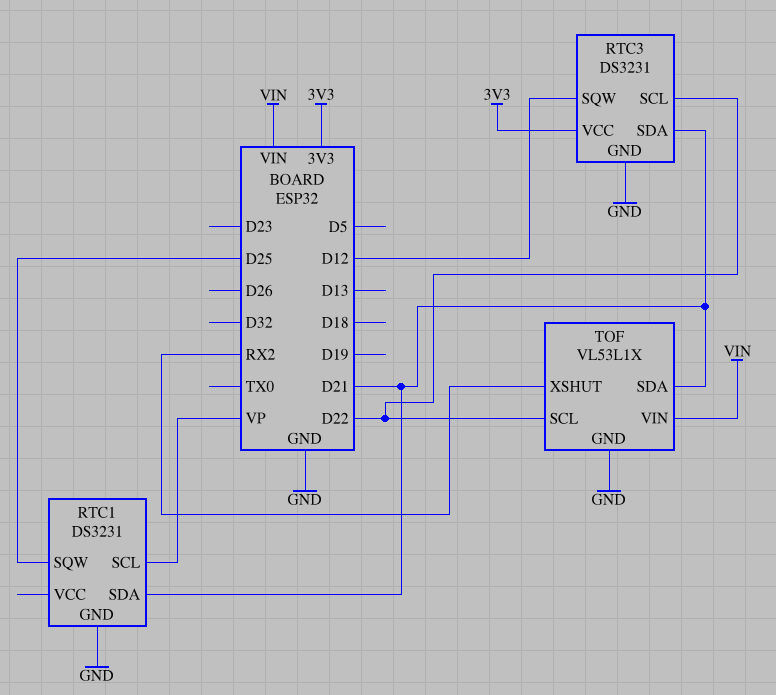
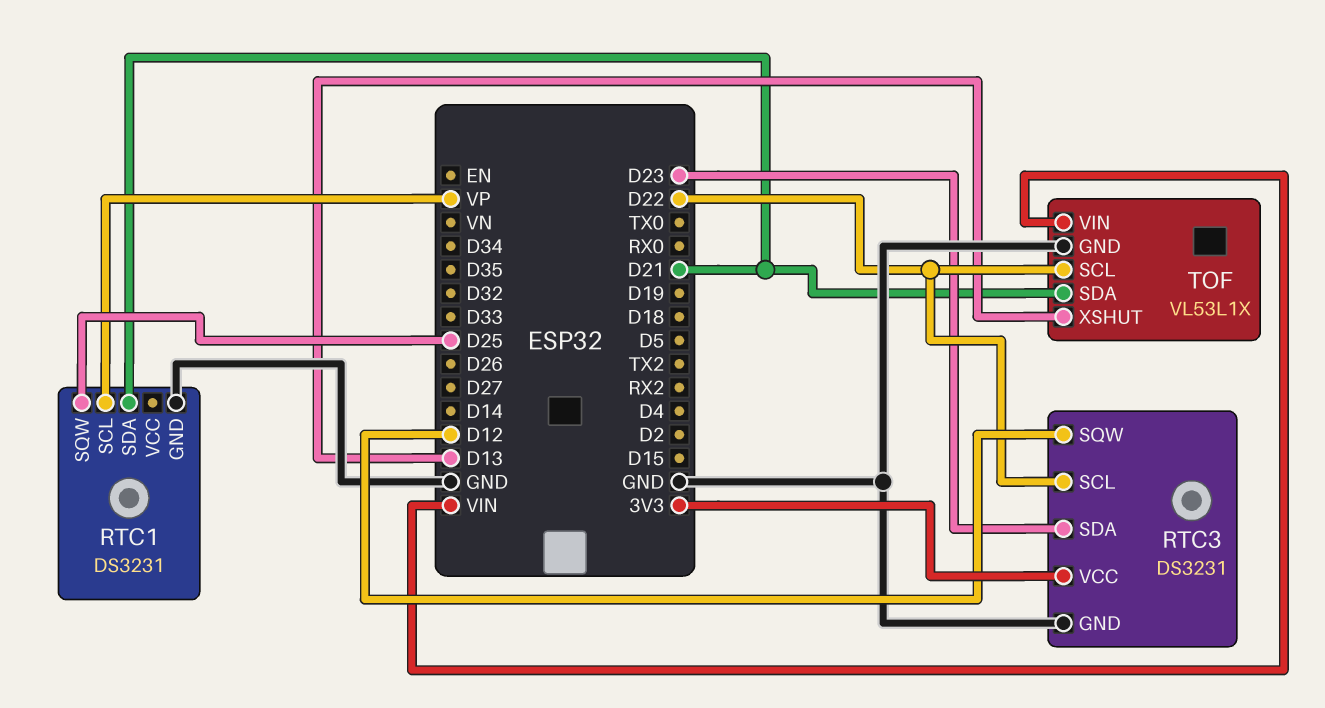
RTC3 pin SDA: D21 -> D23
TOF pin XSHUT: RX2 -> D13

